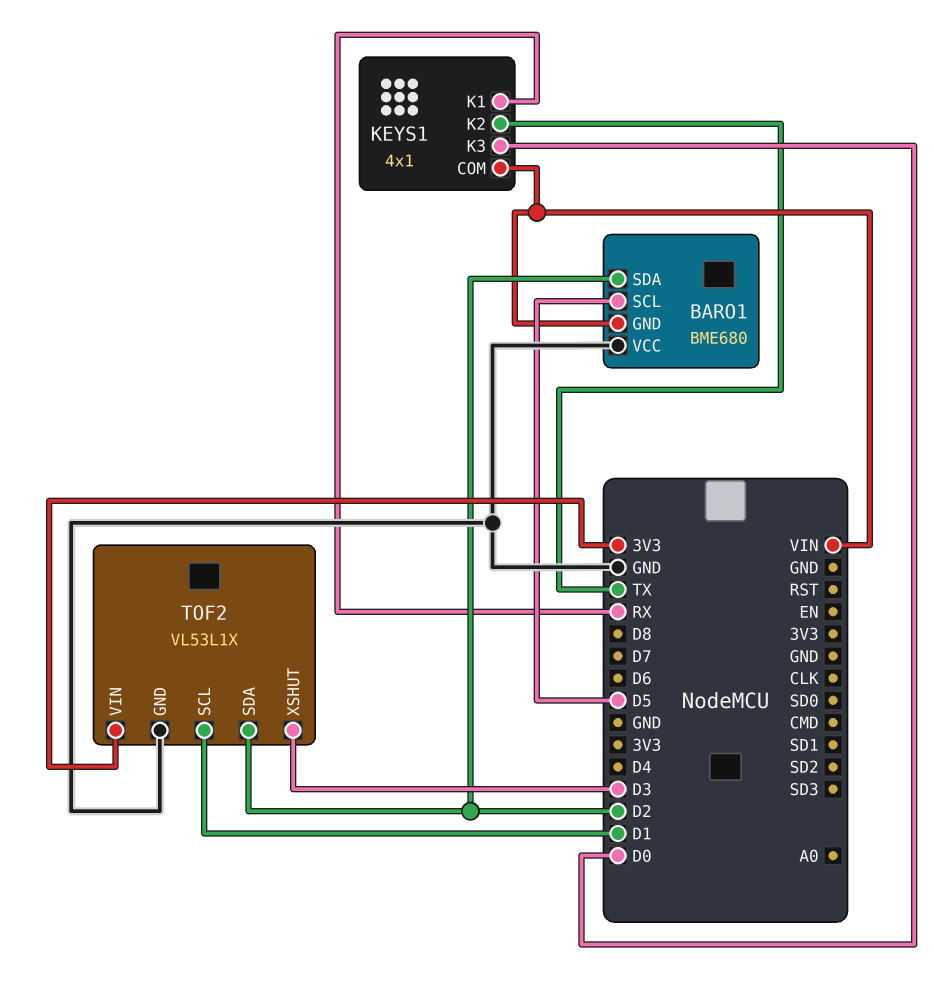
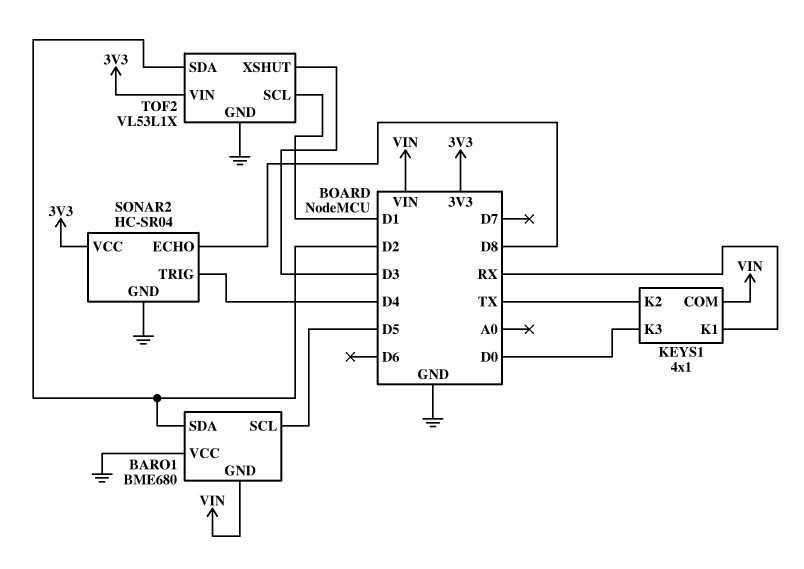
SONAR2: none -> HC-SR04
SONAR2 pin ECHO: none -> D8
SONAR2 pin GND: none -> GND
SONAR2 pin TRIG: none -> D4
SONAR2 pin VCC: none -> 3V3

